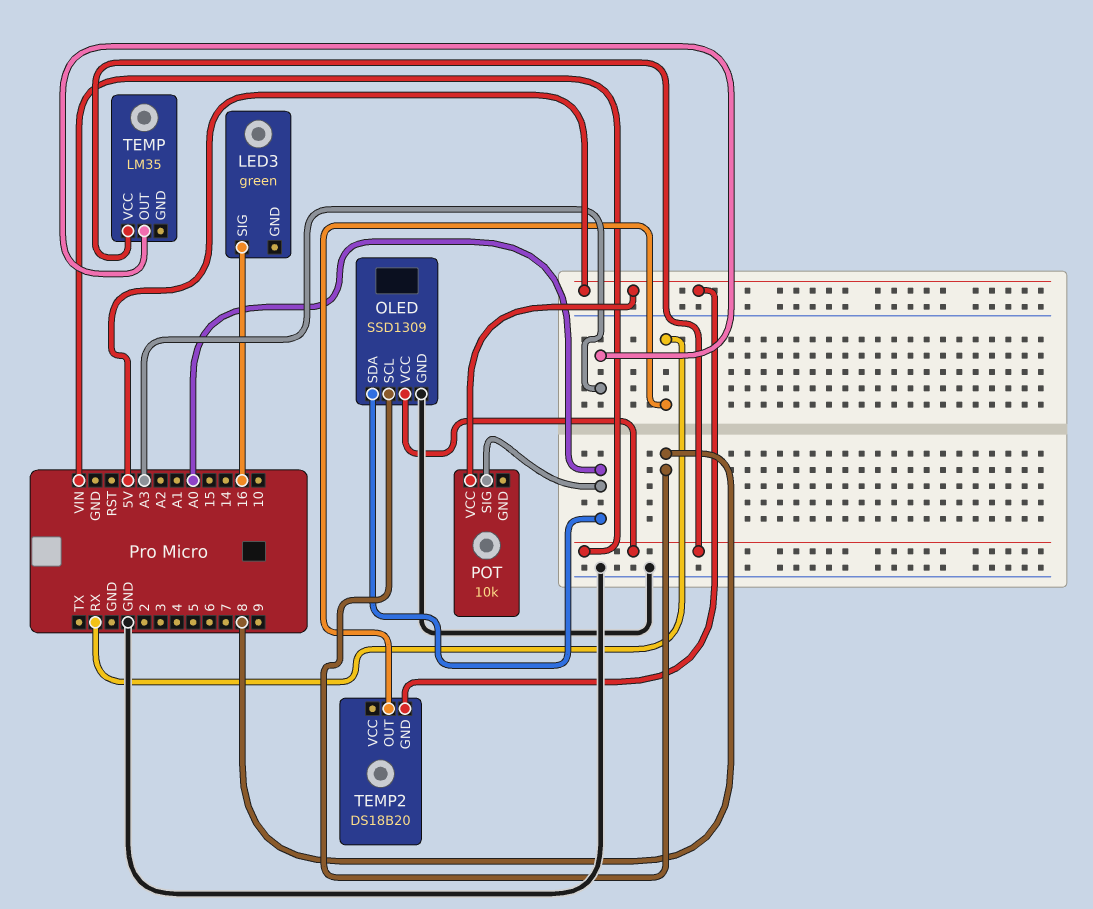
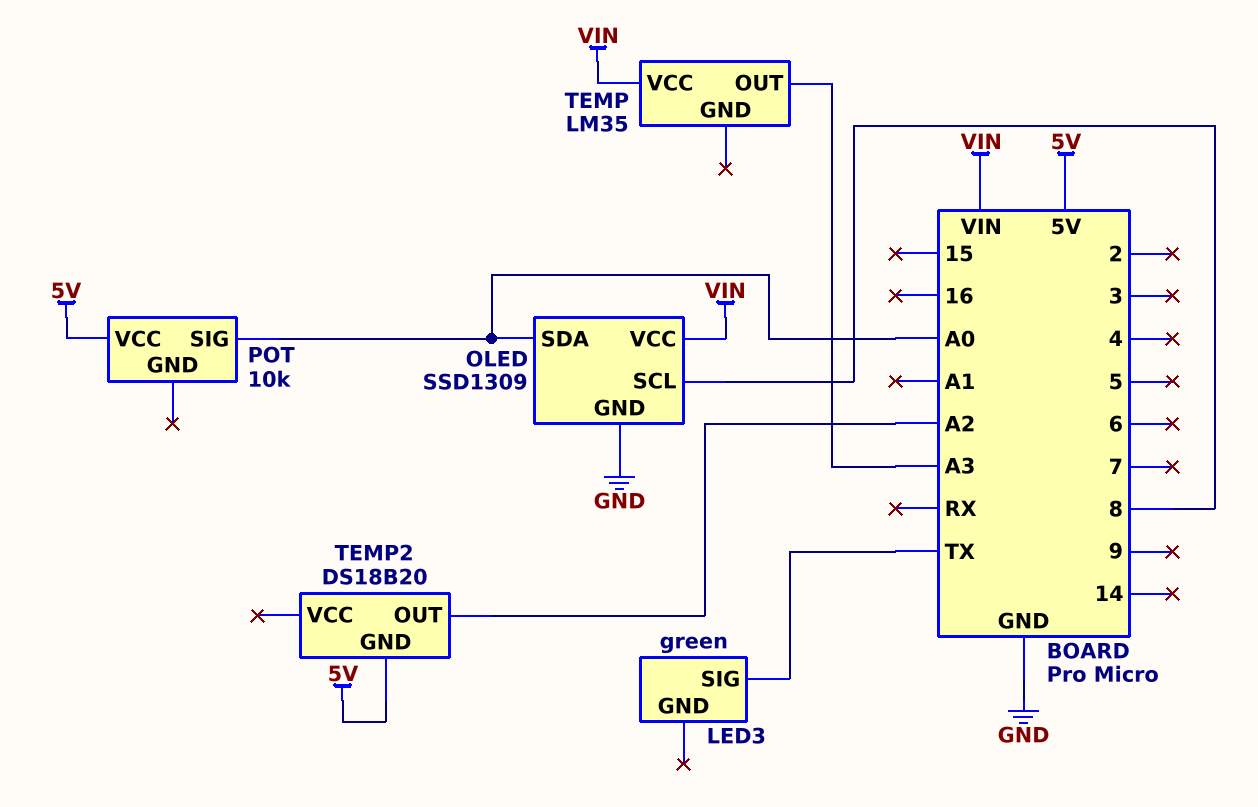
LED3 pin SIG: 16 -> TX
TEMP2 pin OUT: RX -> A2

